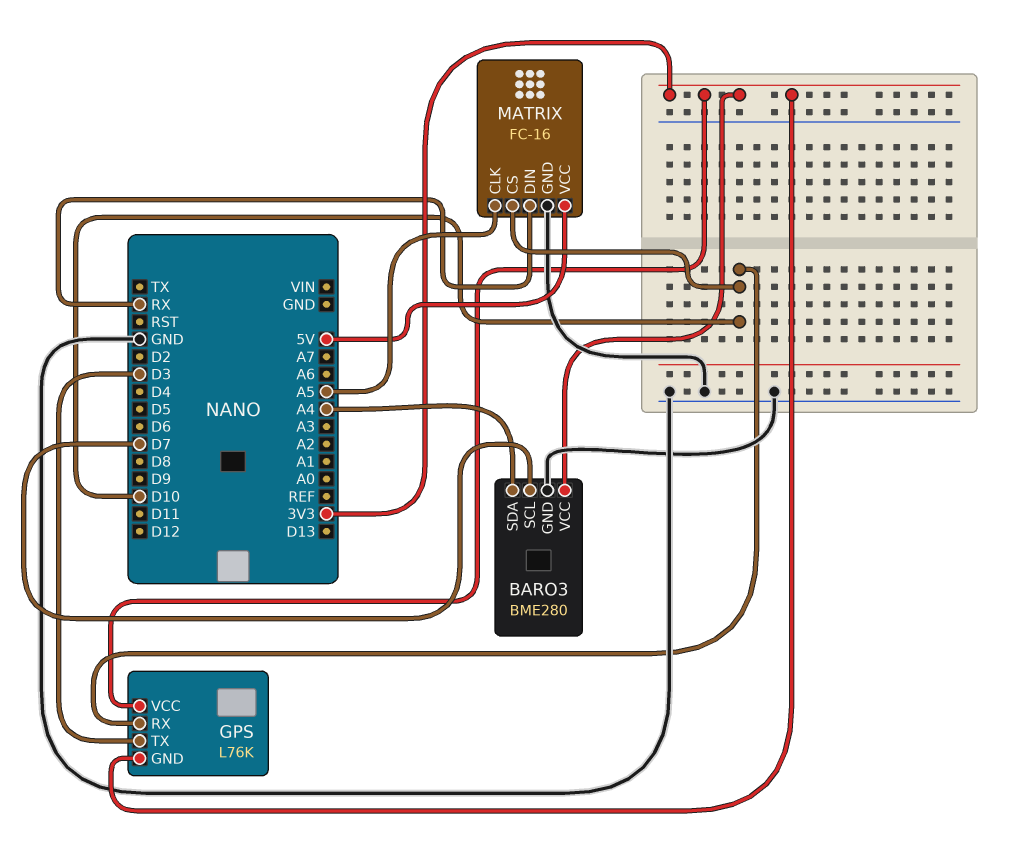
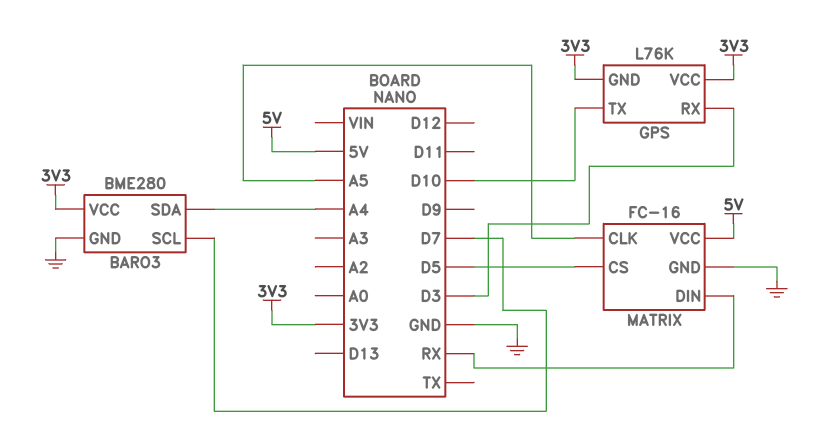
GPS pin RX: D10 -> D3
GPS pin TX: D3 -> D10
MATRIX pin CS: D10 -> D5

